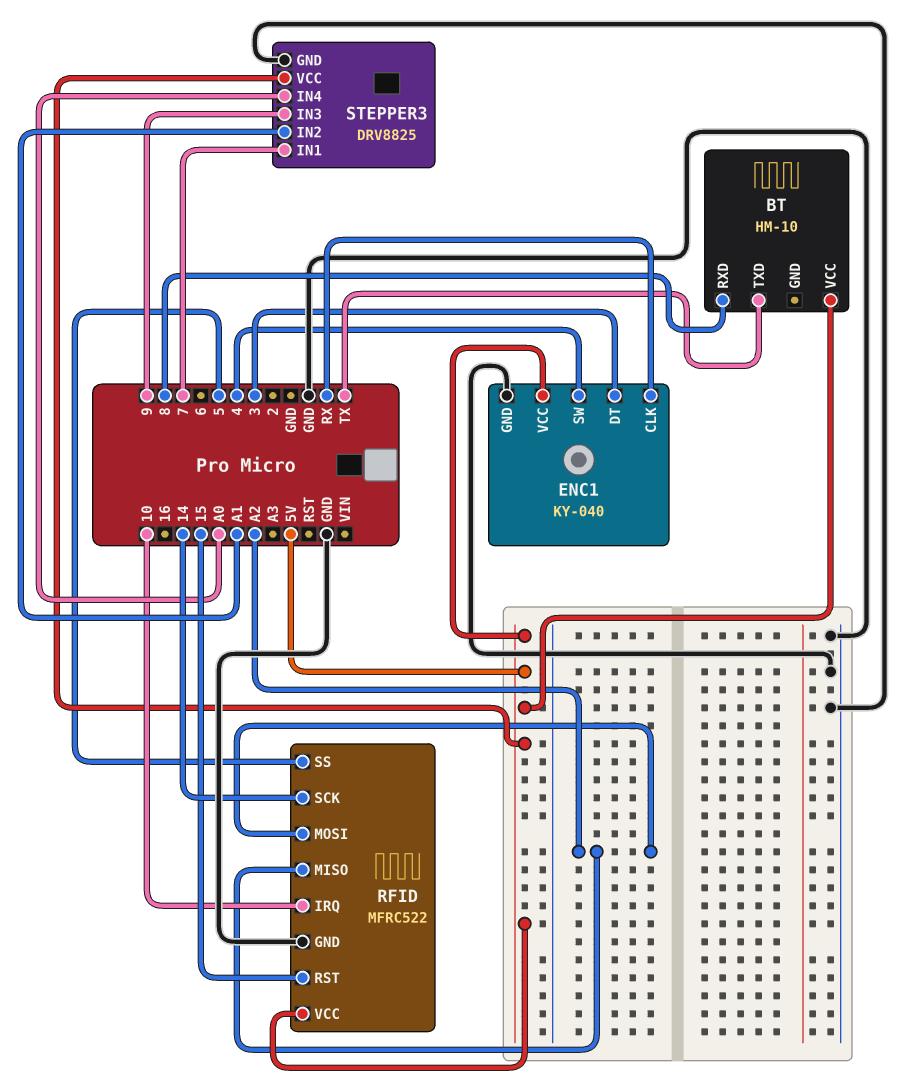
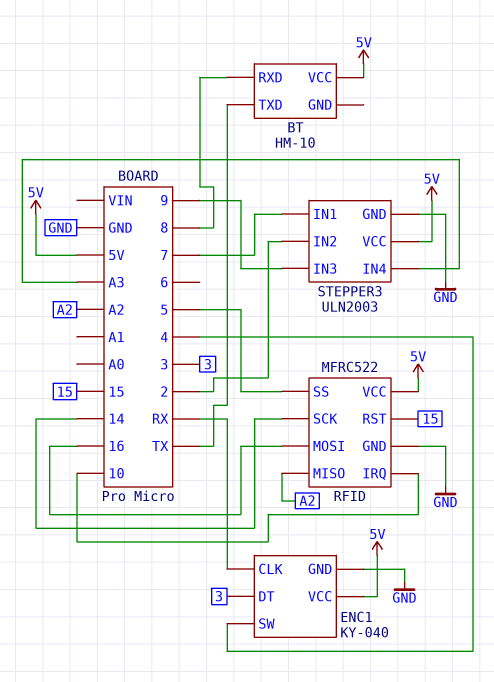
RFID pin MOSI: A2 -> 16
STEPPER3: DRV8825 -> ULN2003
STEPPER3 pin IN2: A1 -> 2
STEPPER3 pin IN4: A0 -> A3

